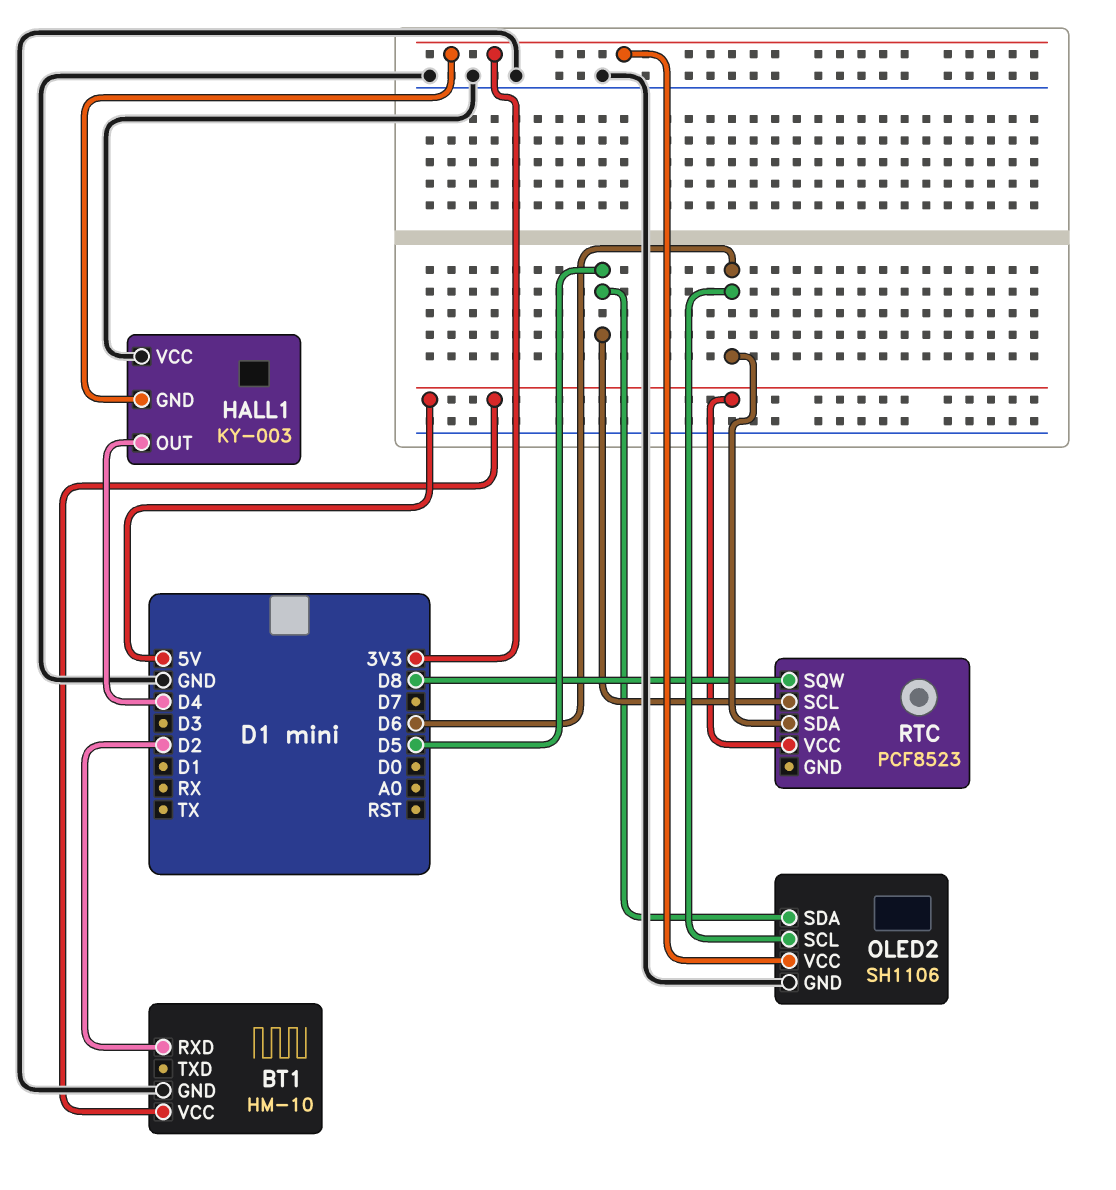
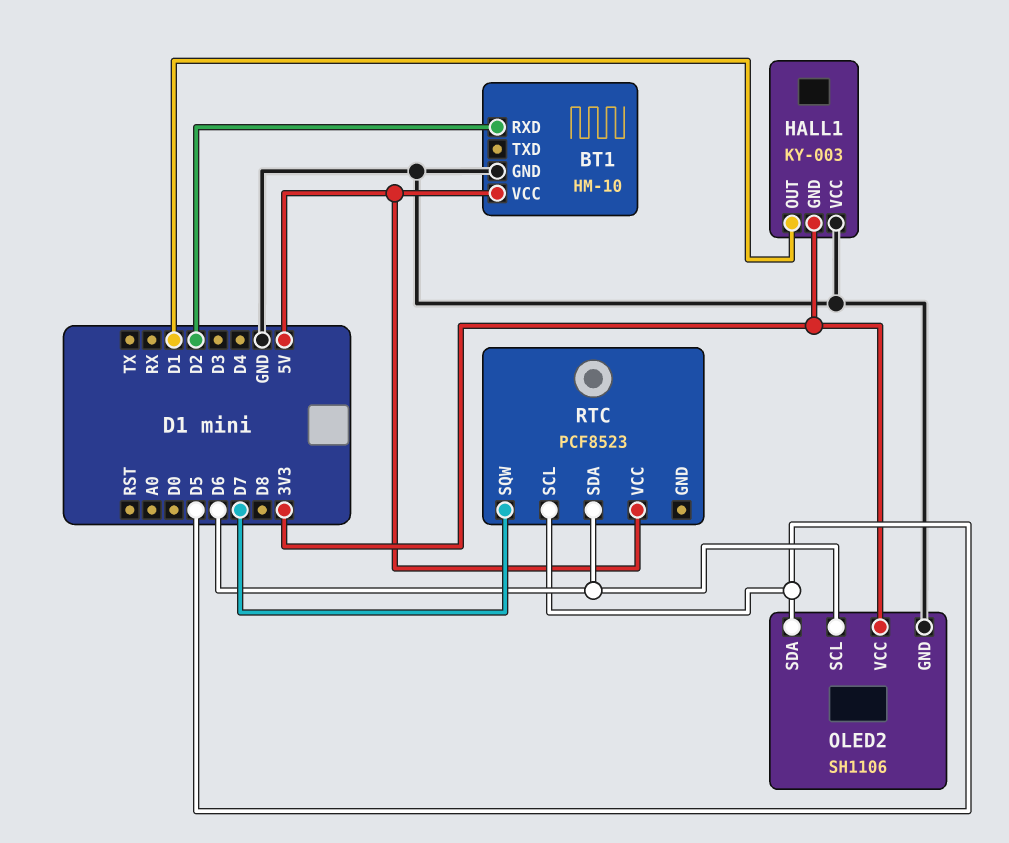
HALL1 pin OUT: D4 -> D1
RTC pin SQW: D8 -> D7

